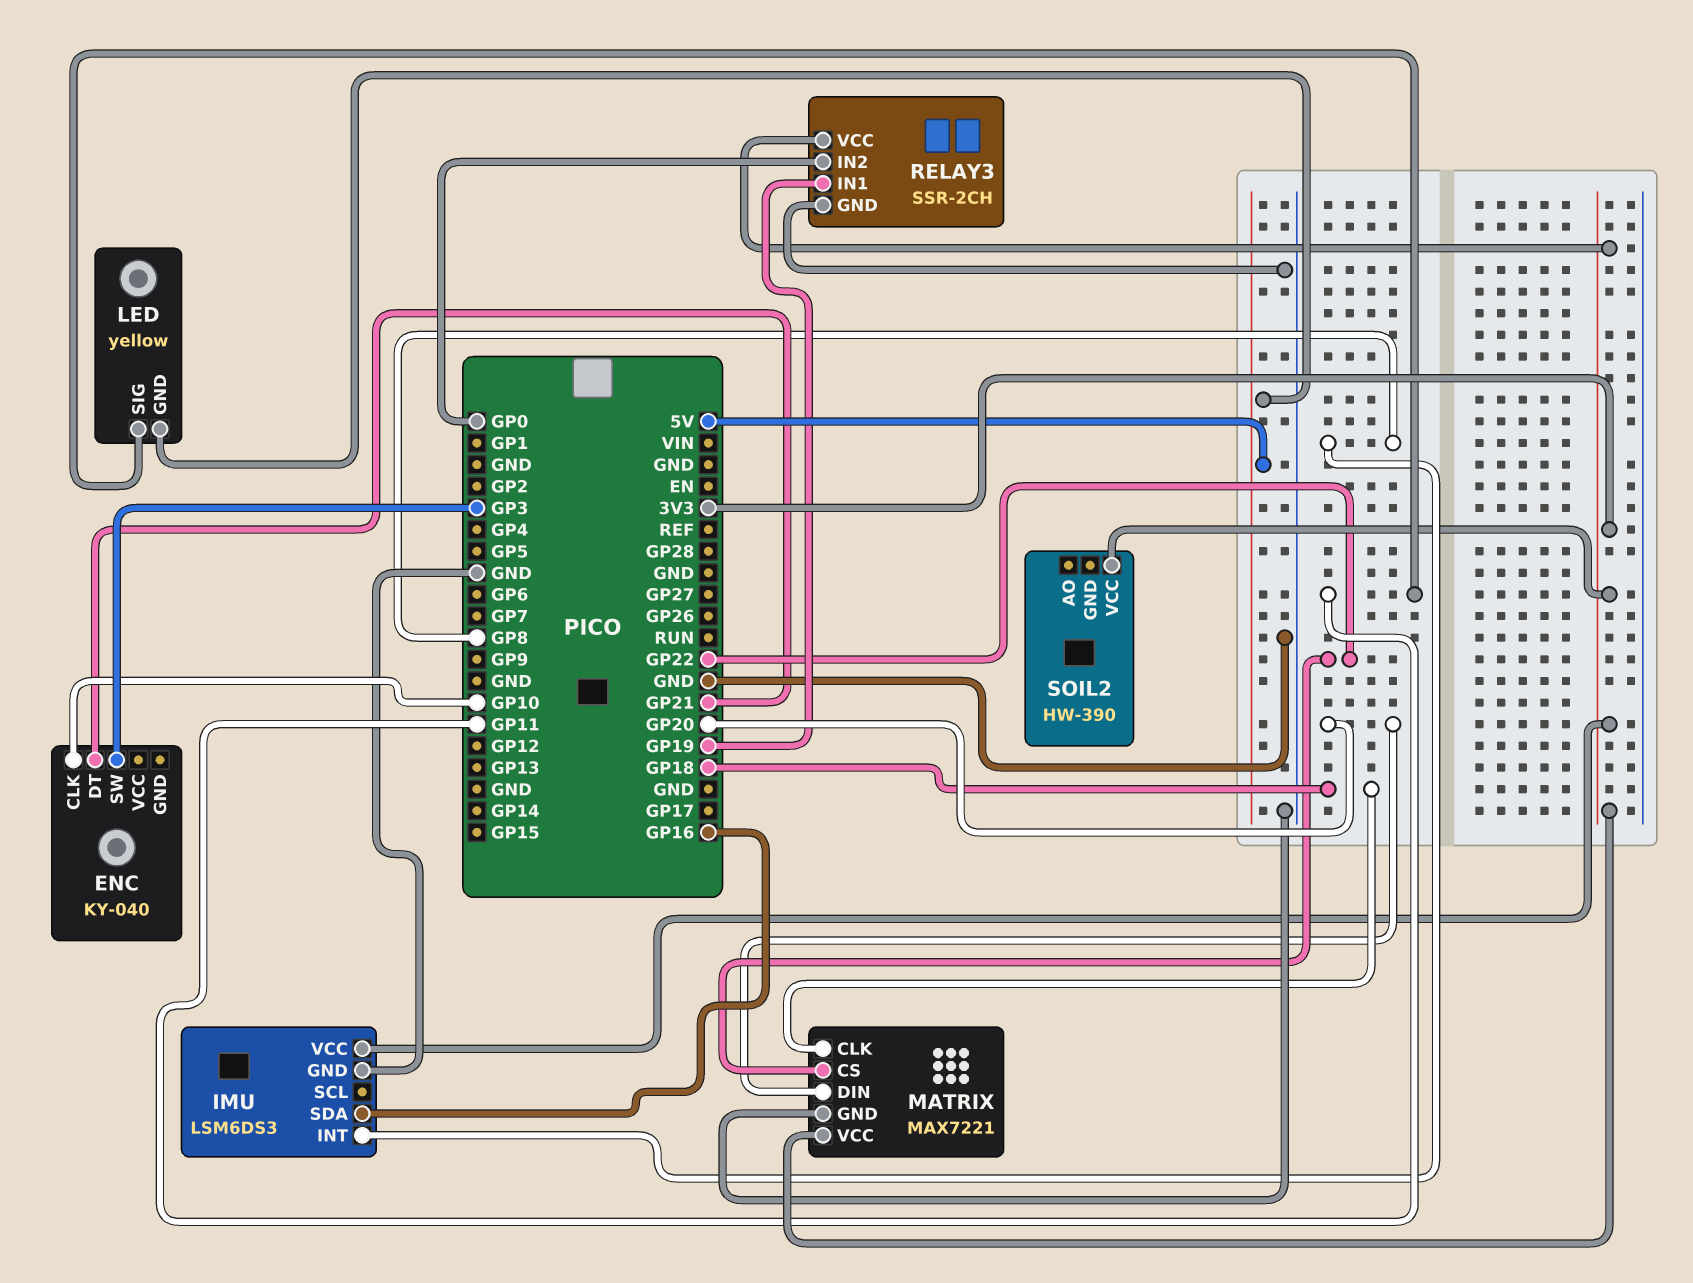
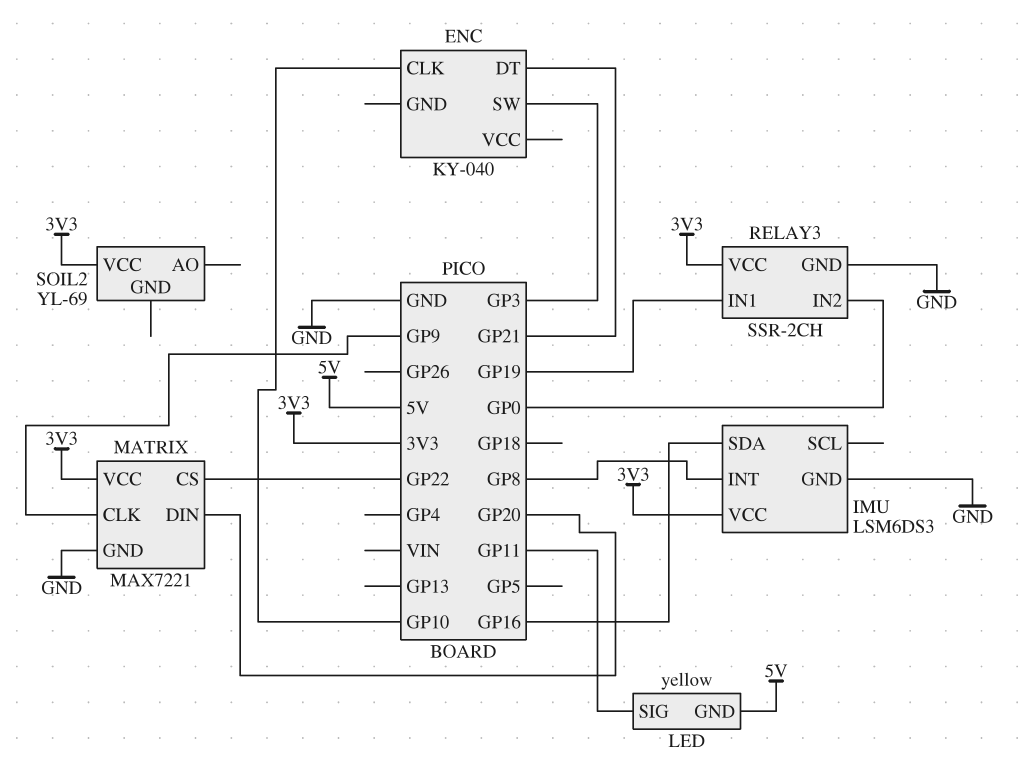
MATRIX pin CLK: GP18 -> GP9
SOIL2: HW-390 -> YL-69

